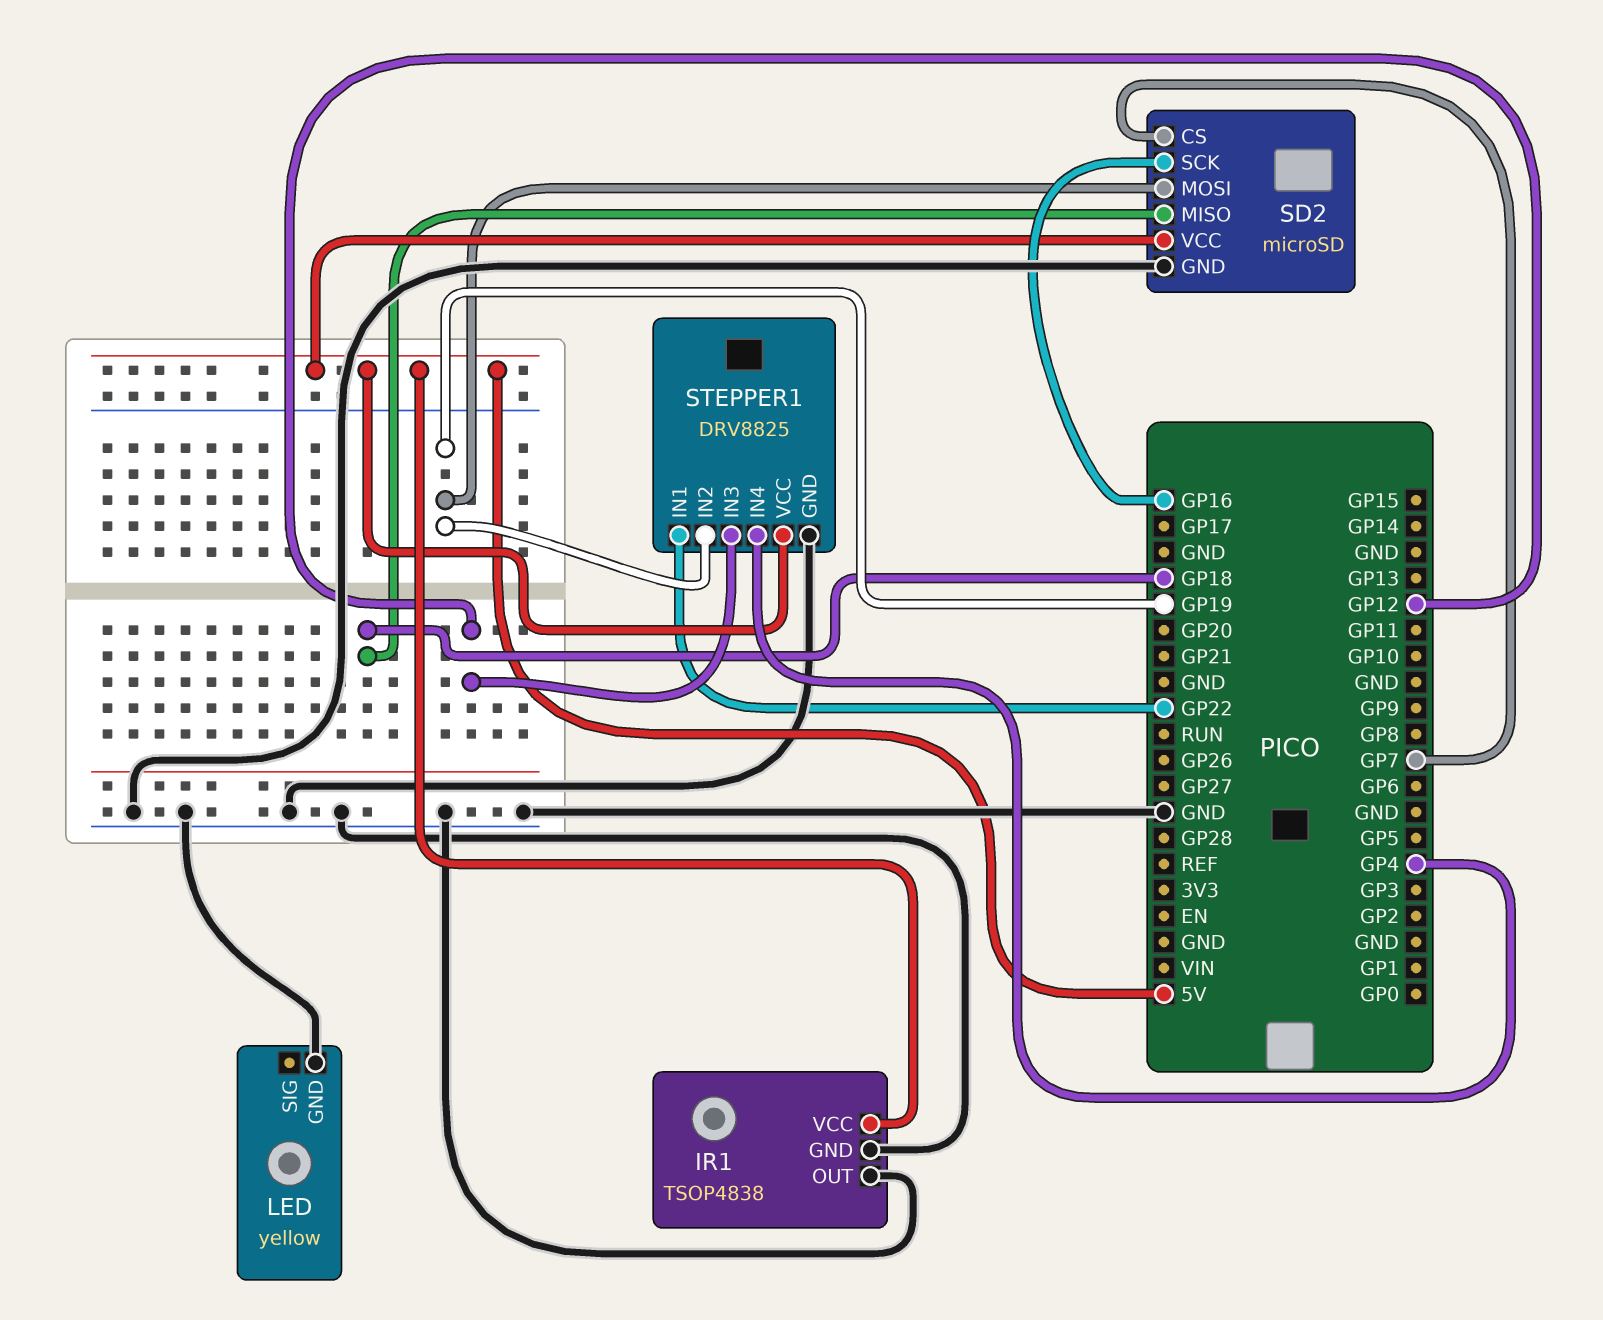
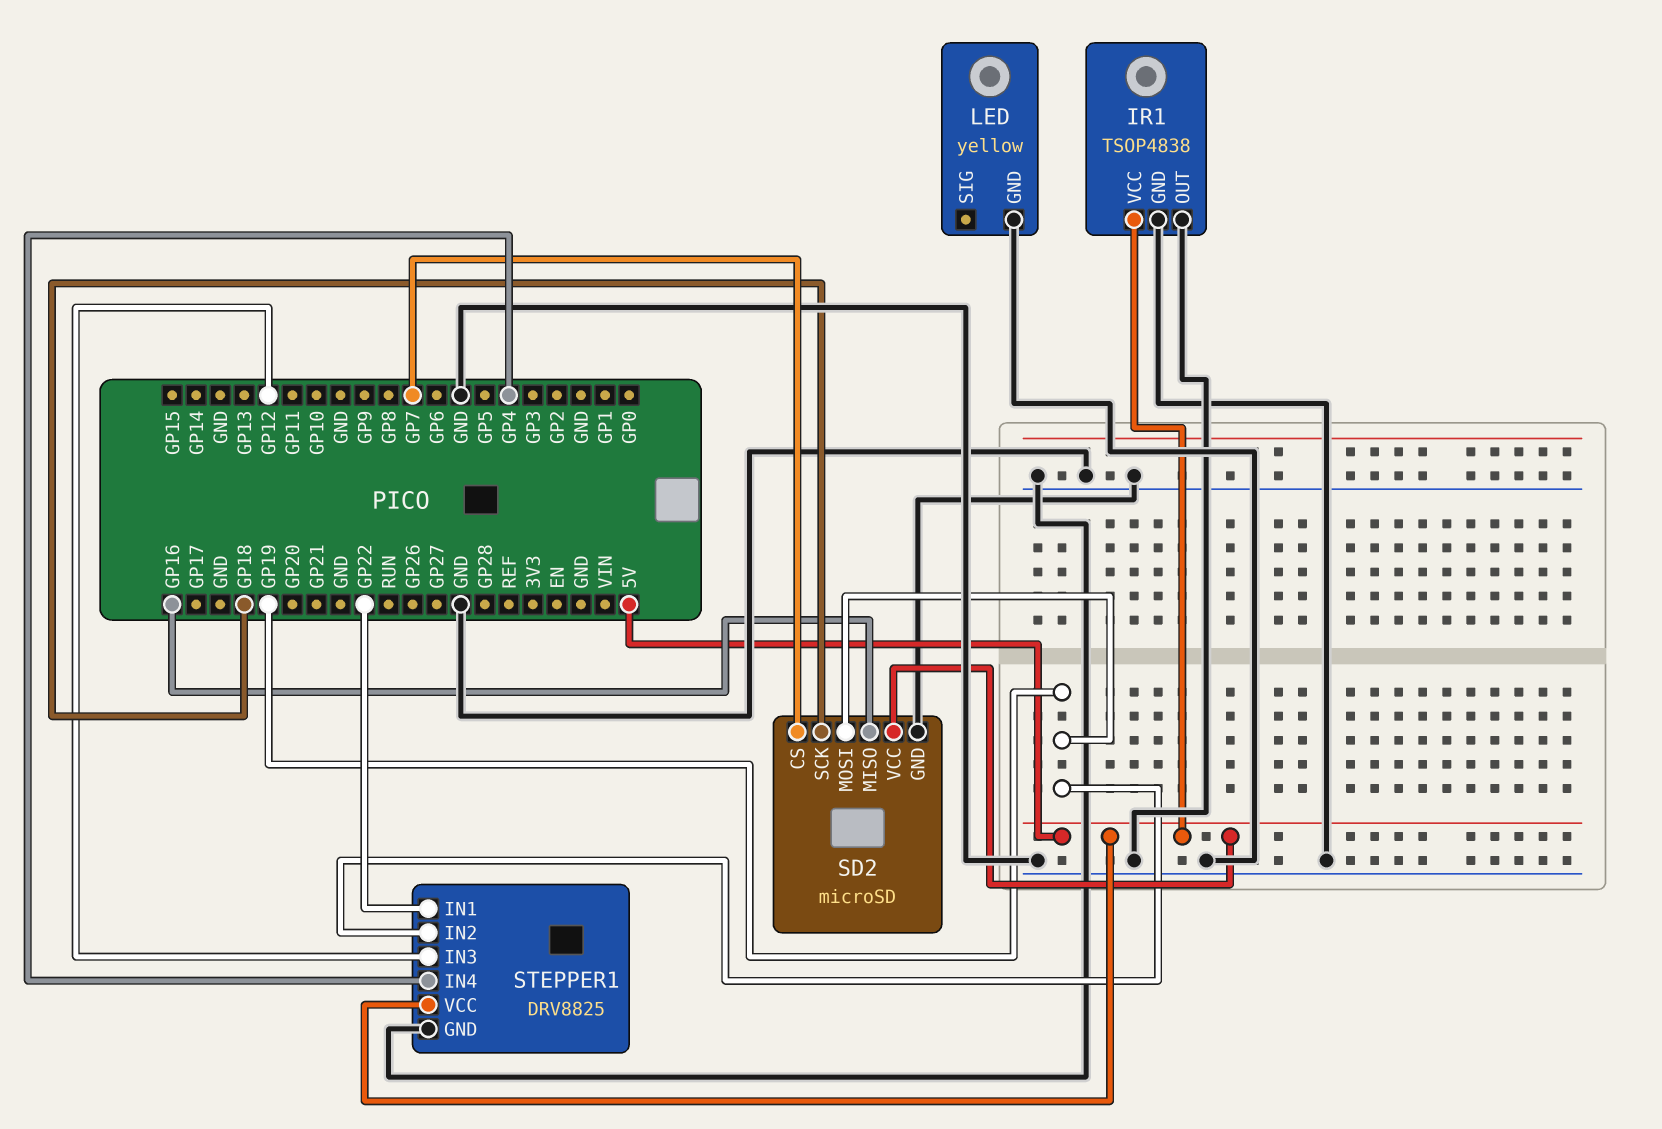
SD2 pin MISO: GP18 -> GP16
SD2 pin SCK: GP16 -> GP18

